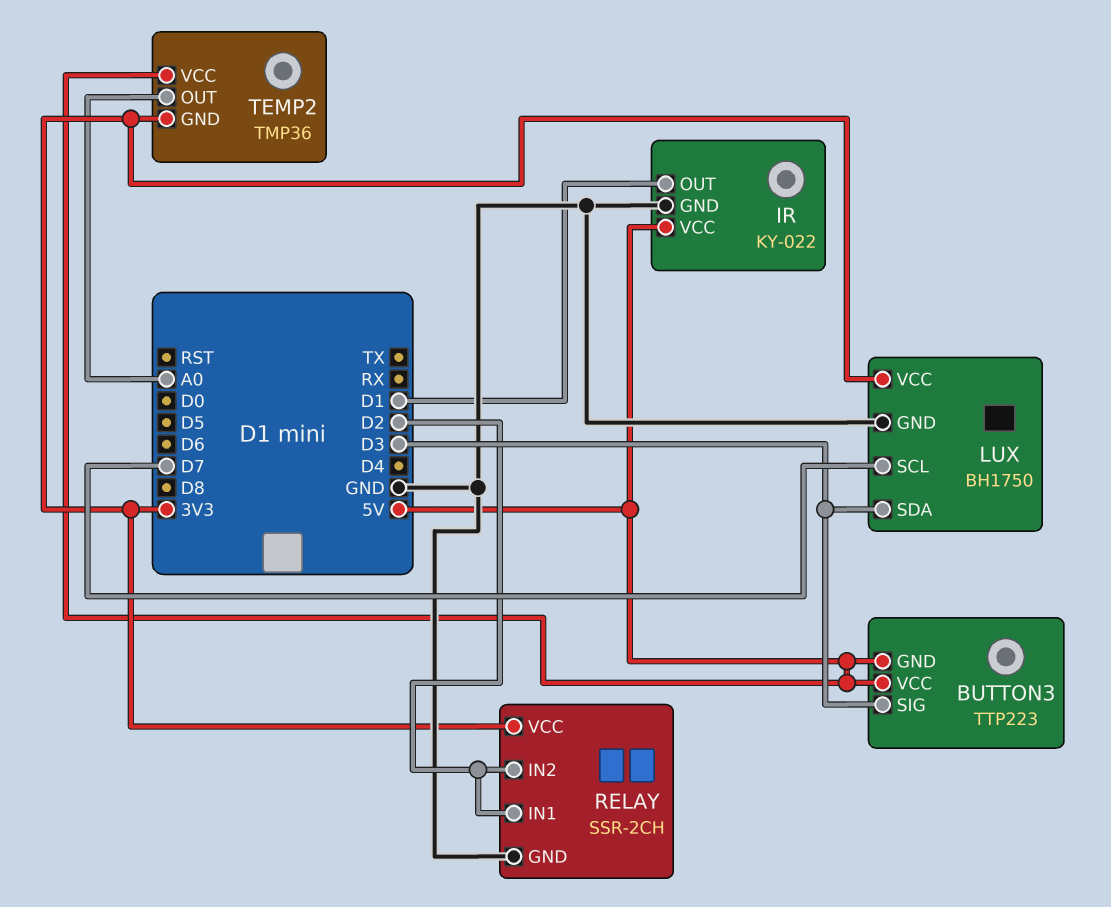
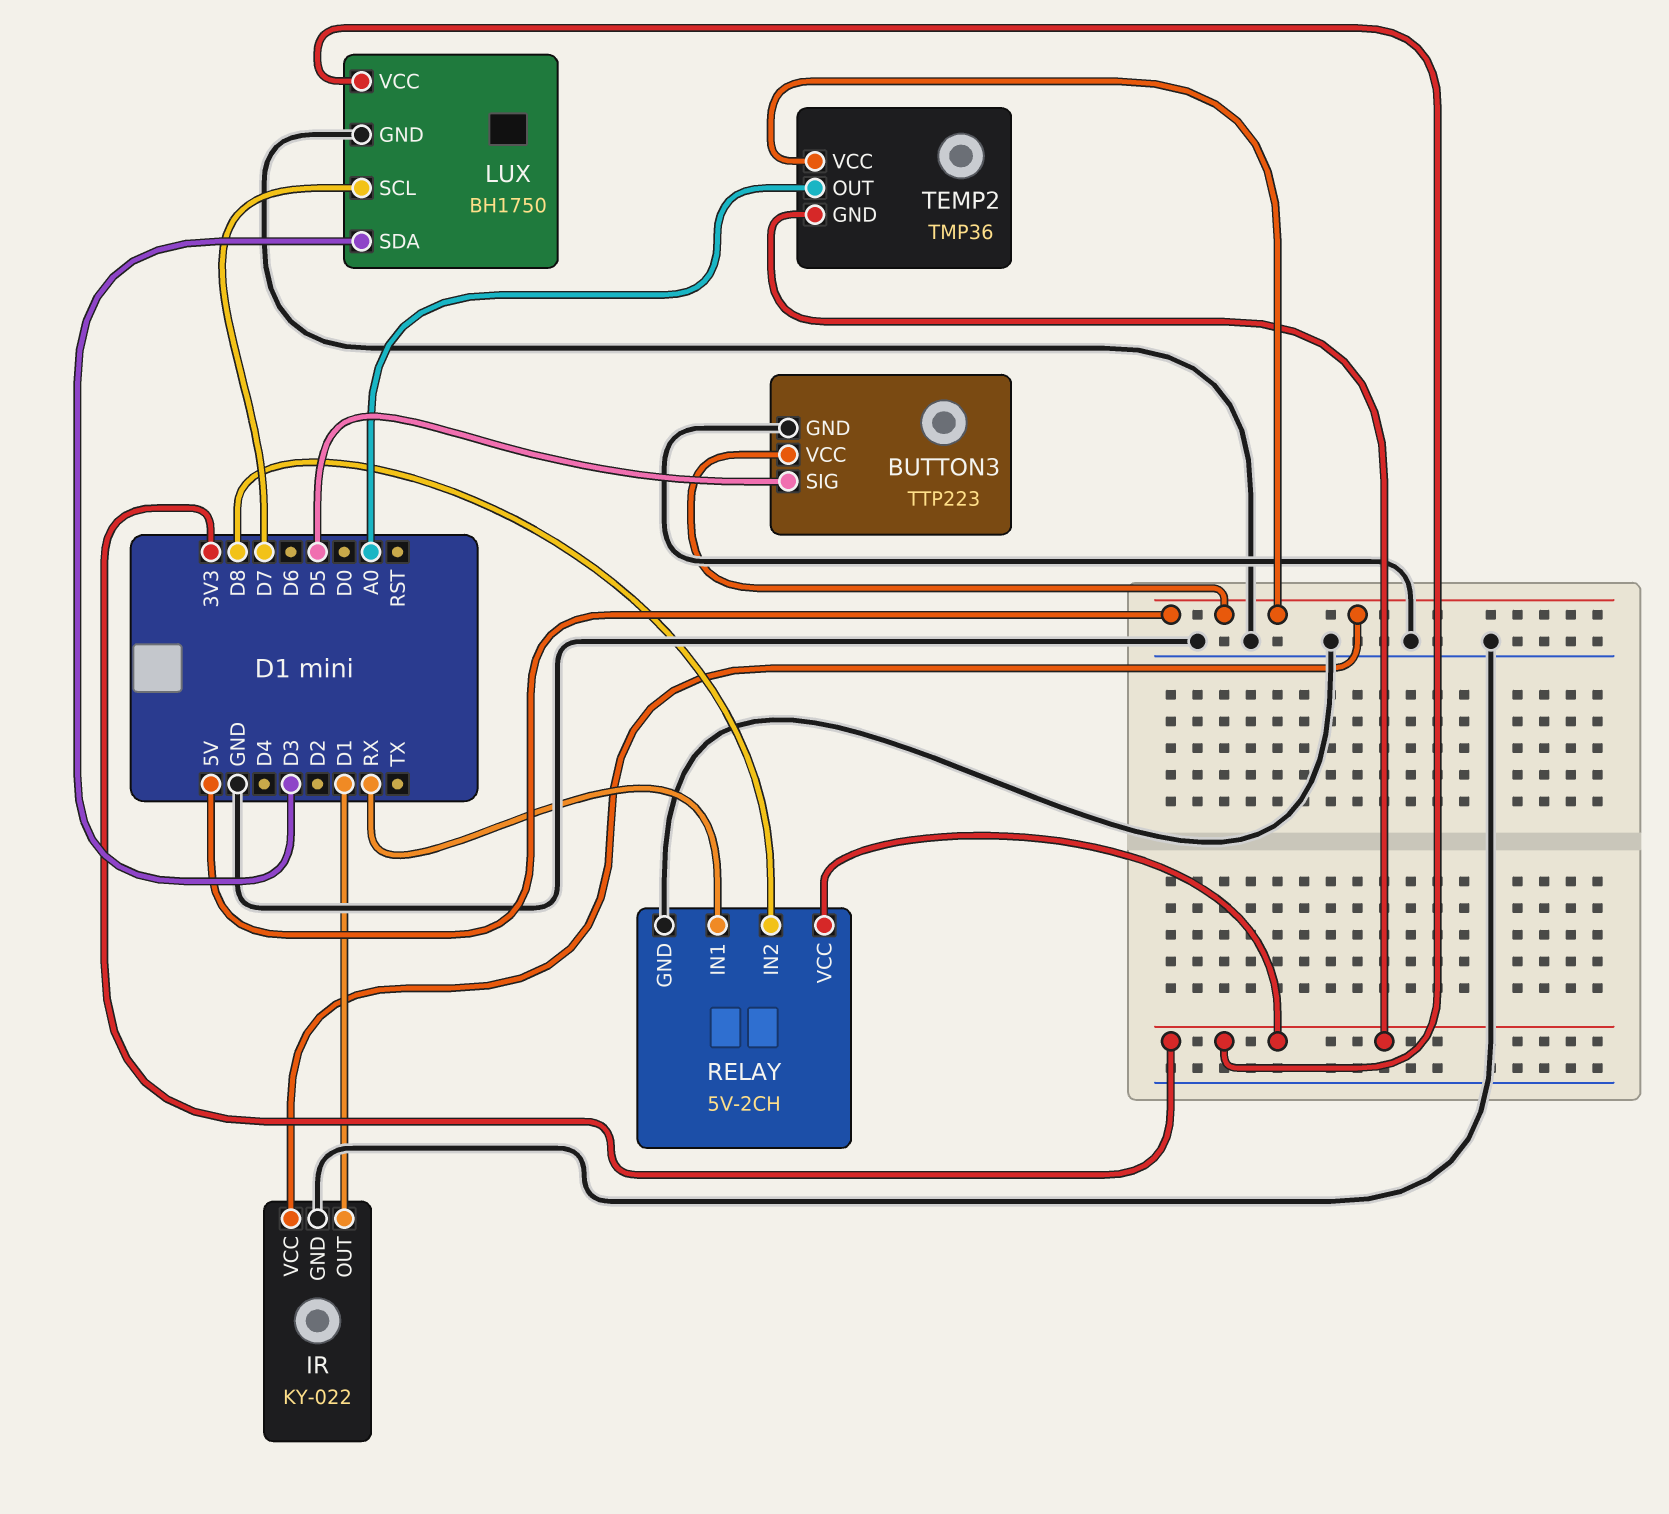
BUTTON3 pin GND: 5V -> GND
BUTTON3 pin SIG: D3 -> D5
RELAY: SSR-2CH -> 5V-2CH
RELAY pin IN1: D2 -> RX
RELAY pin IN2: D2 -> D8

